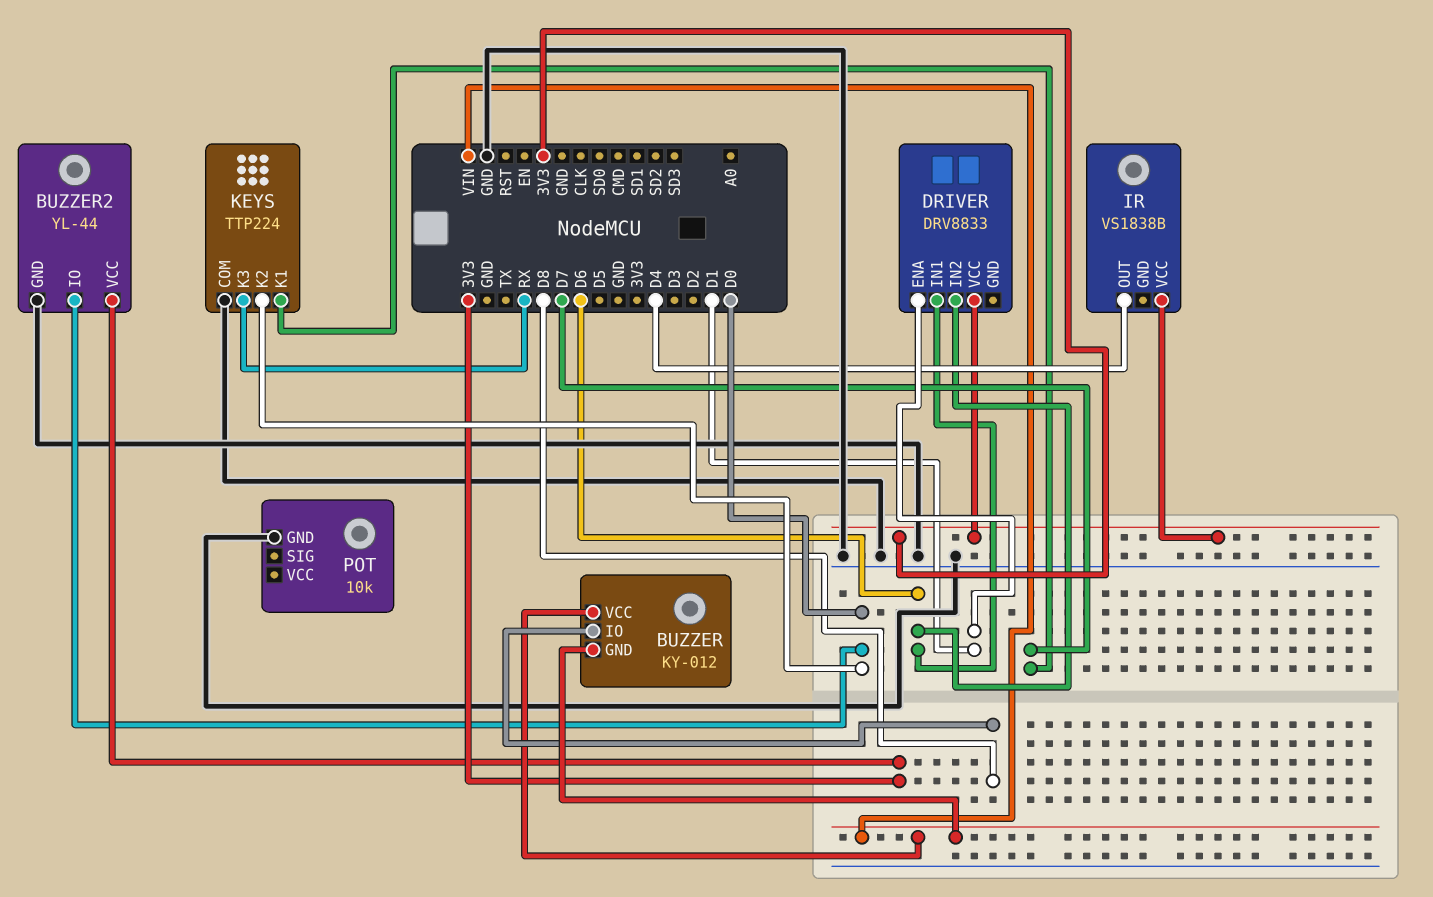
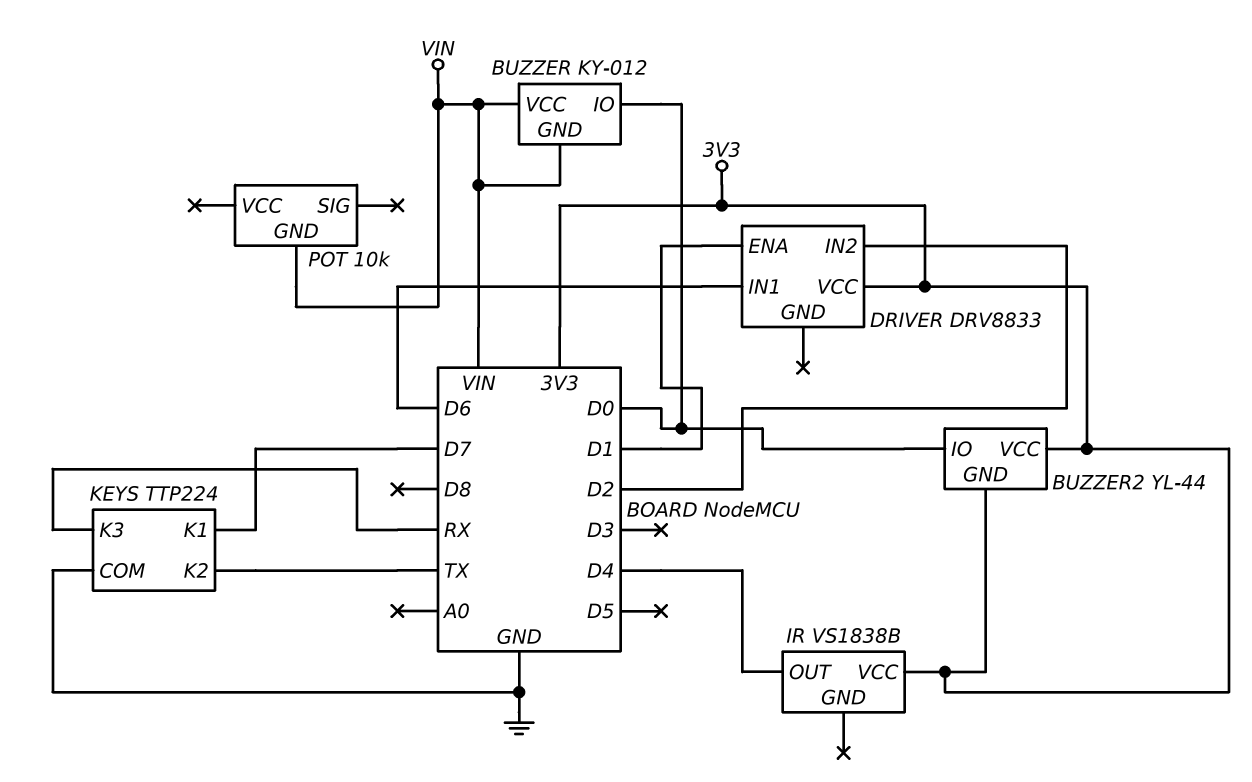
BUZZER pin IO: D8 -> D0
BUZZER2 pin GND: GND -> 3V3
DRIVER pin IN2: D6 -> D2
KEYS pin K2: D0 -> TX
POT pin GND: GND -> VIN

